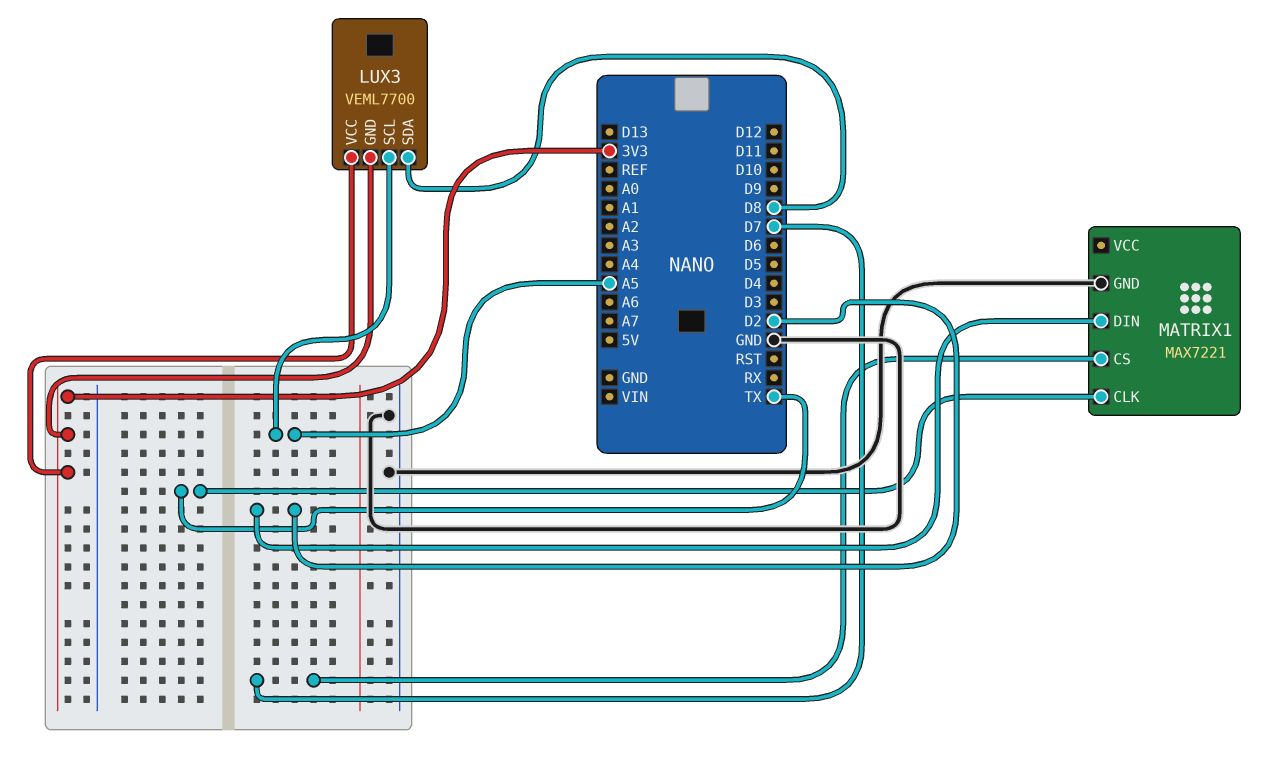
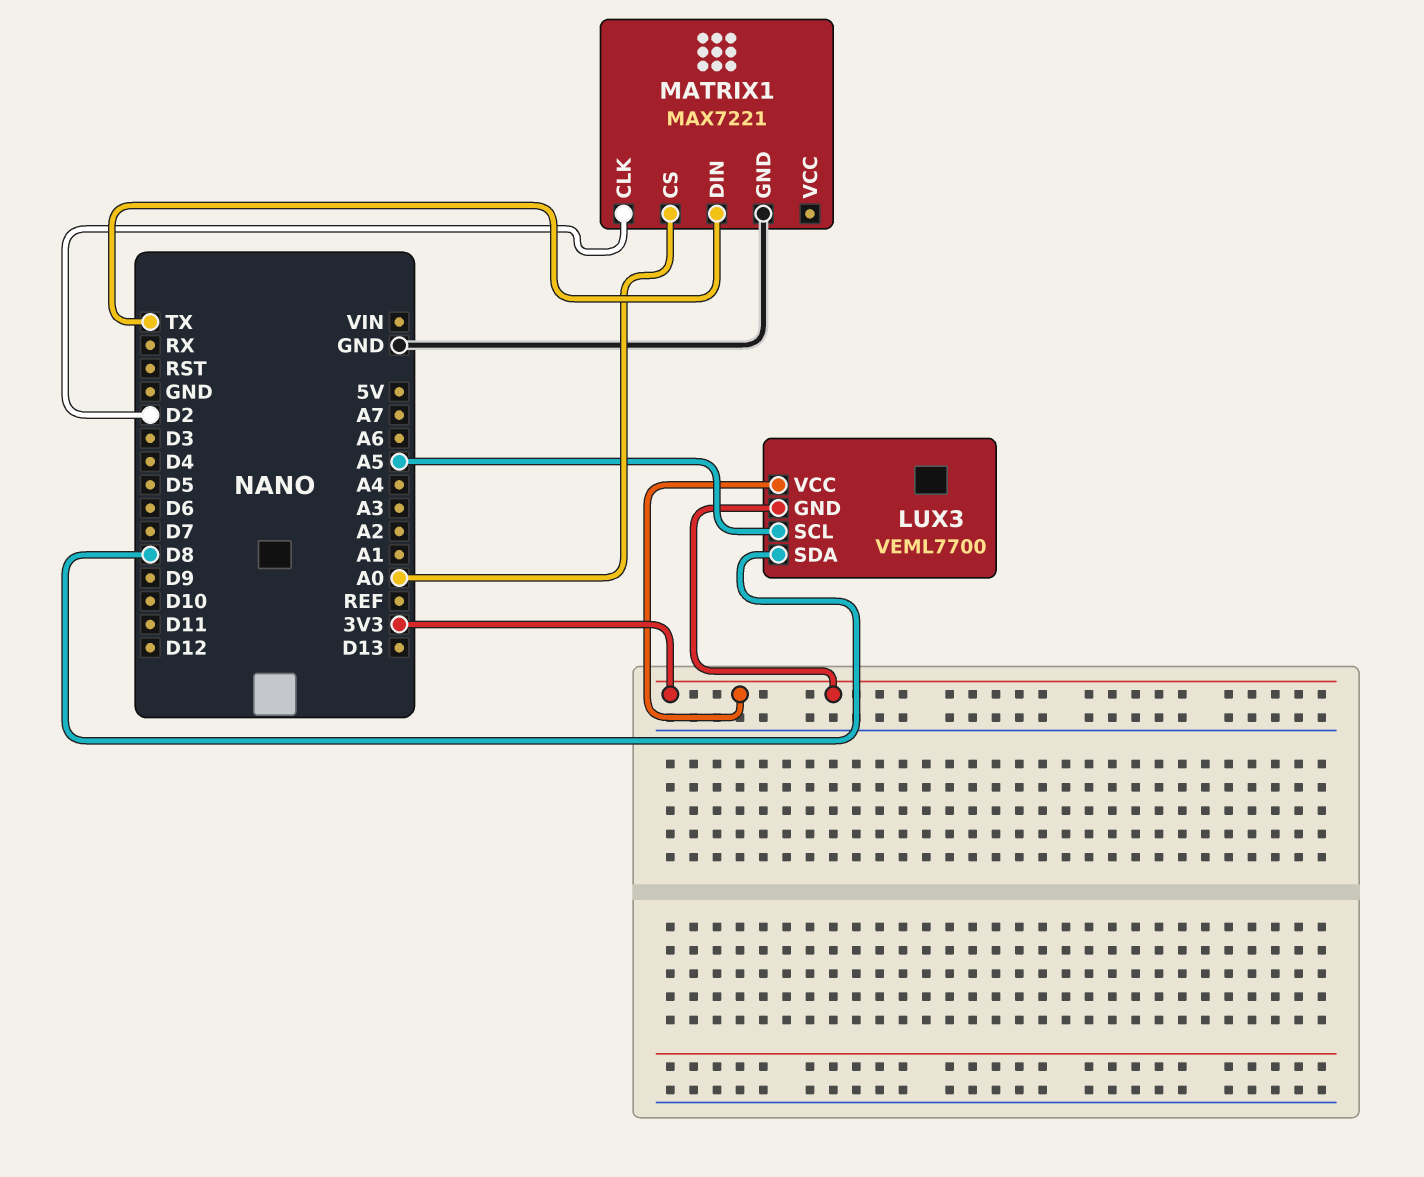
MATRIX1 pin CLK: TX -> D2
MATRIX1 pin CS: D7 -> A0
MATRIX1 pin DIN: D2 -> TX

